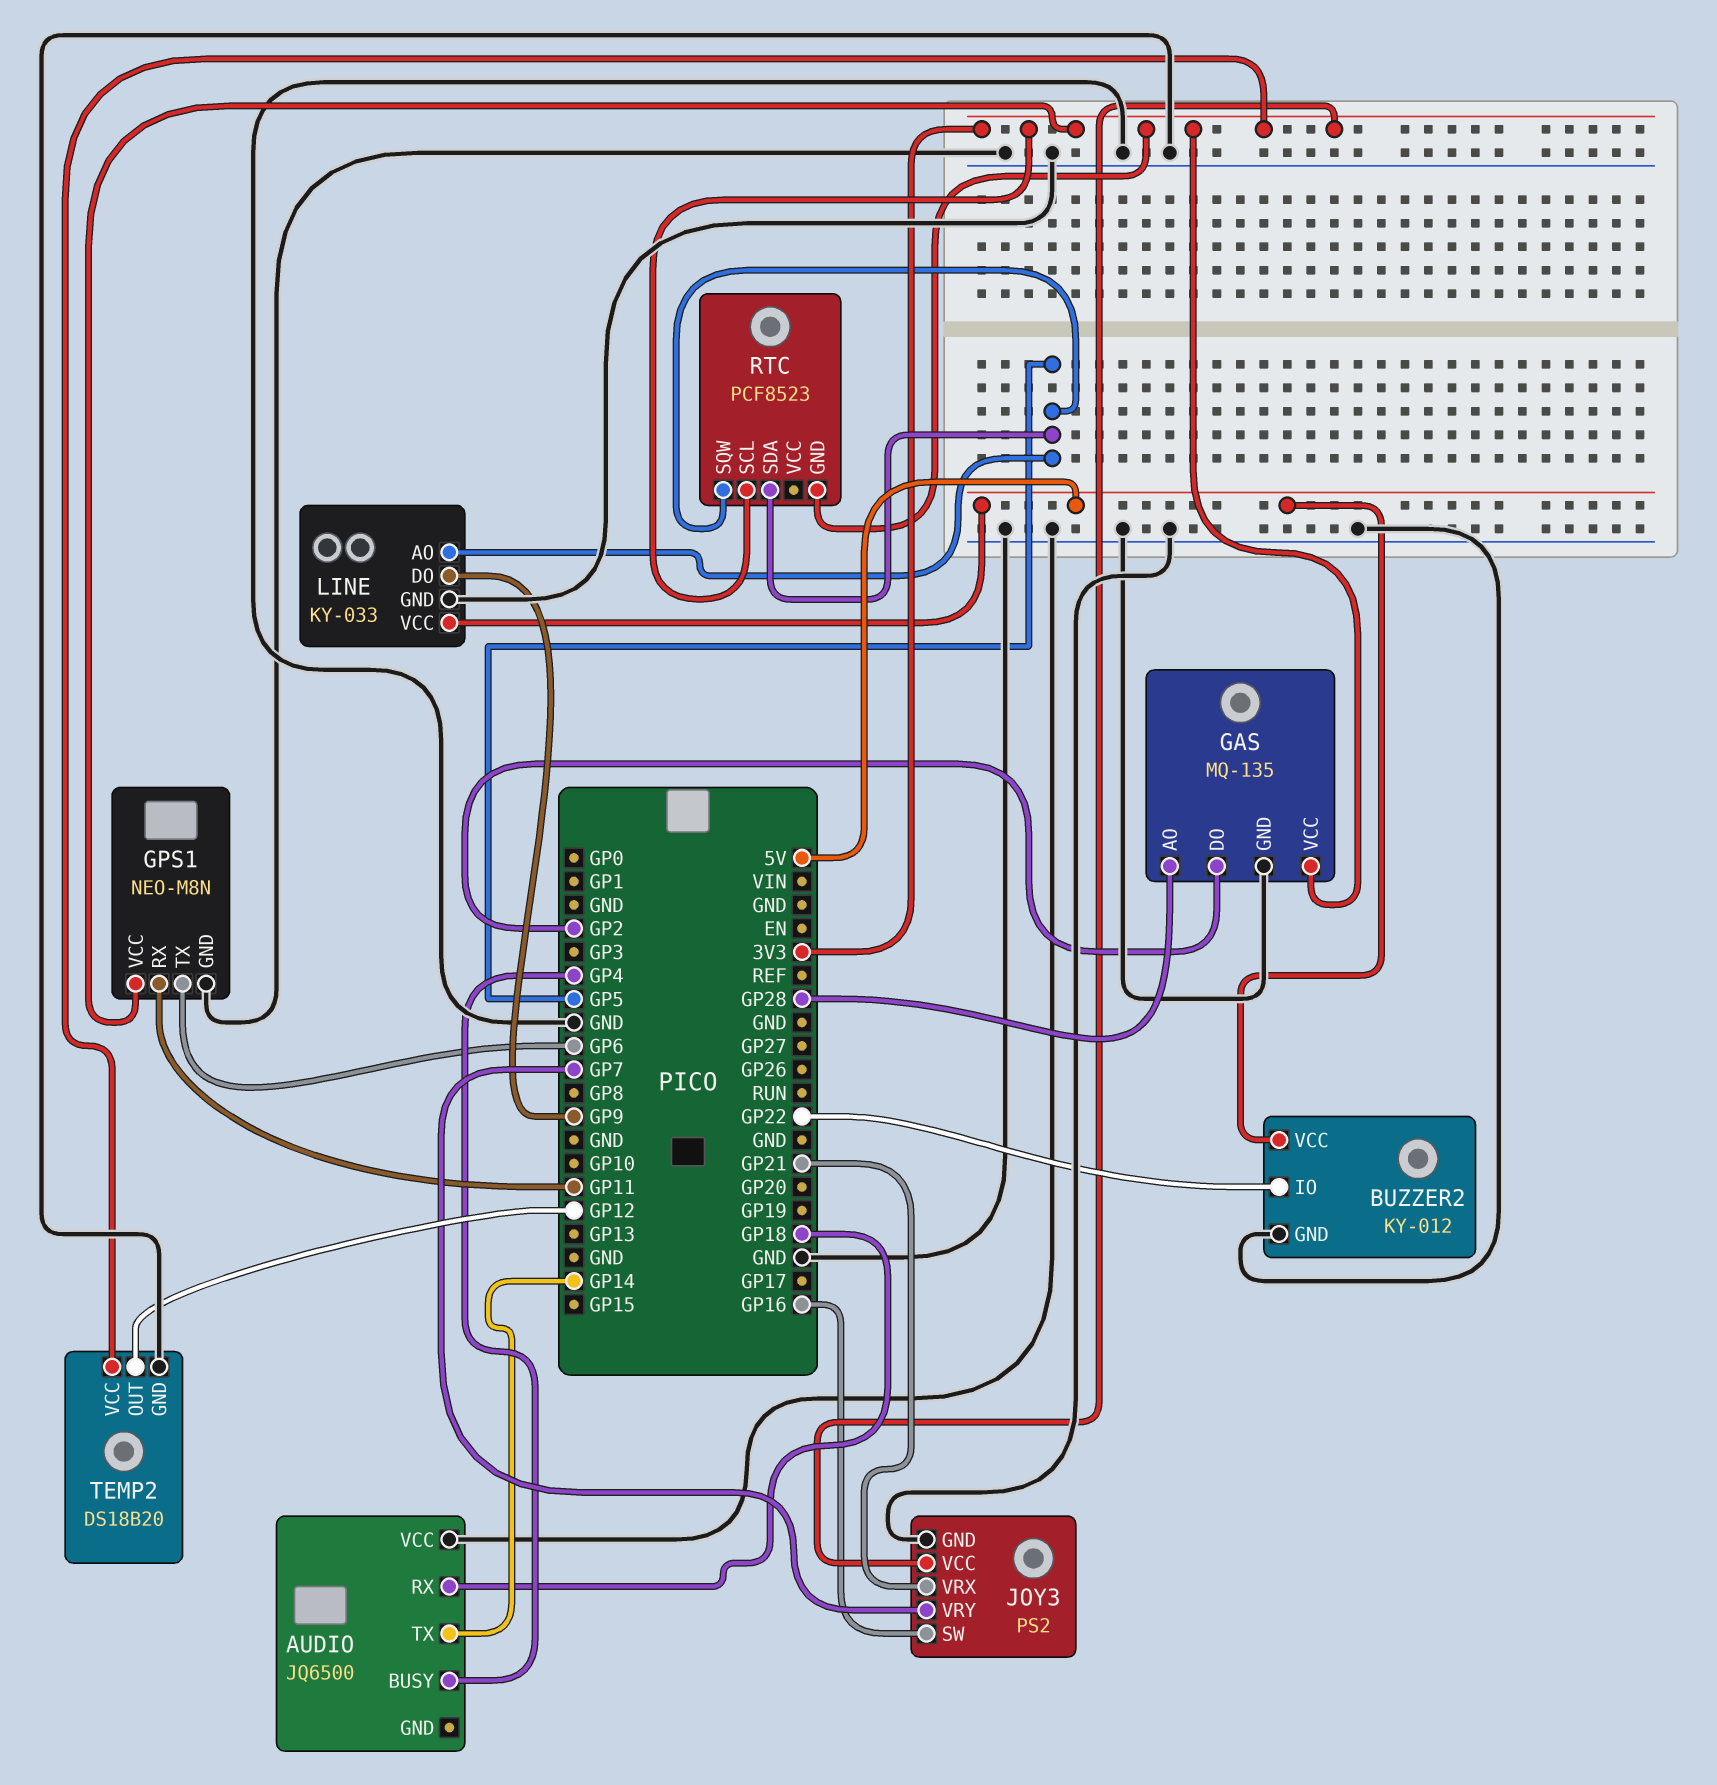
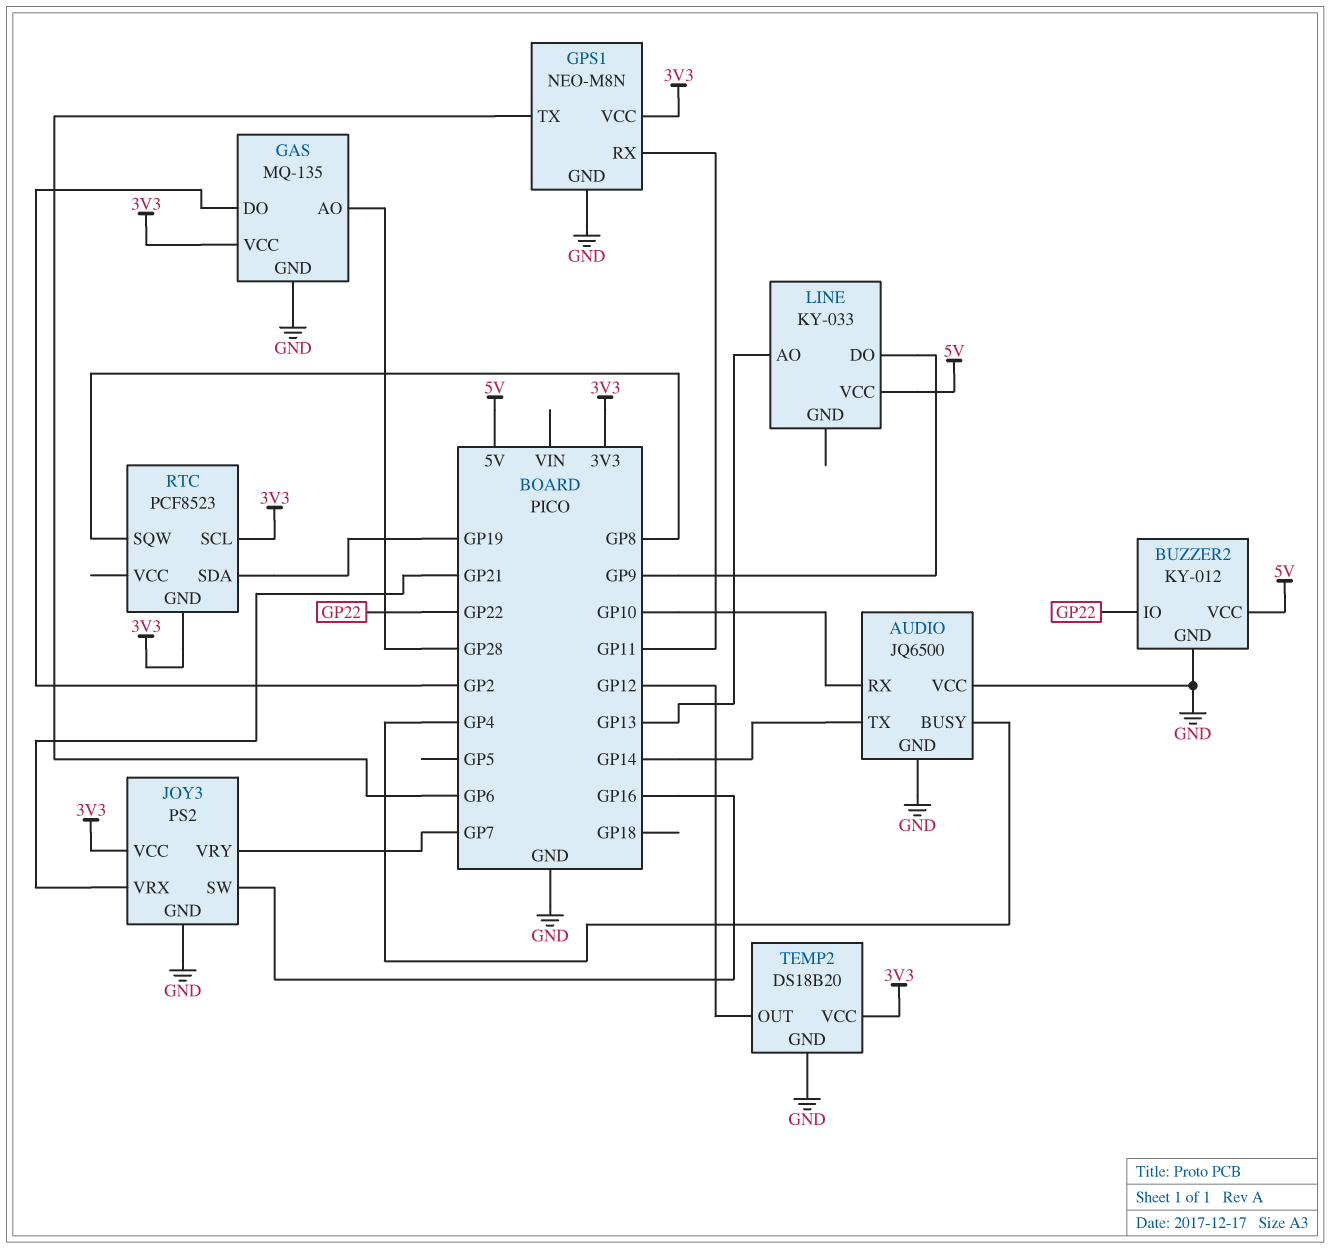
AUDIO pin GND: none -> GND
AUDIO pin RX: GP18 -> GP10
LINE pin AO: GP5 -> GP13
LINE pin GND: GND -> none
RTC pin SDA: GP5 -> GP19
RTC pin SQW: GP5 -> GP8

